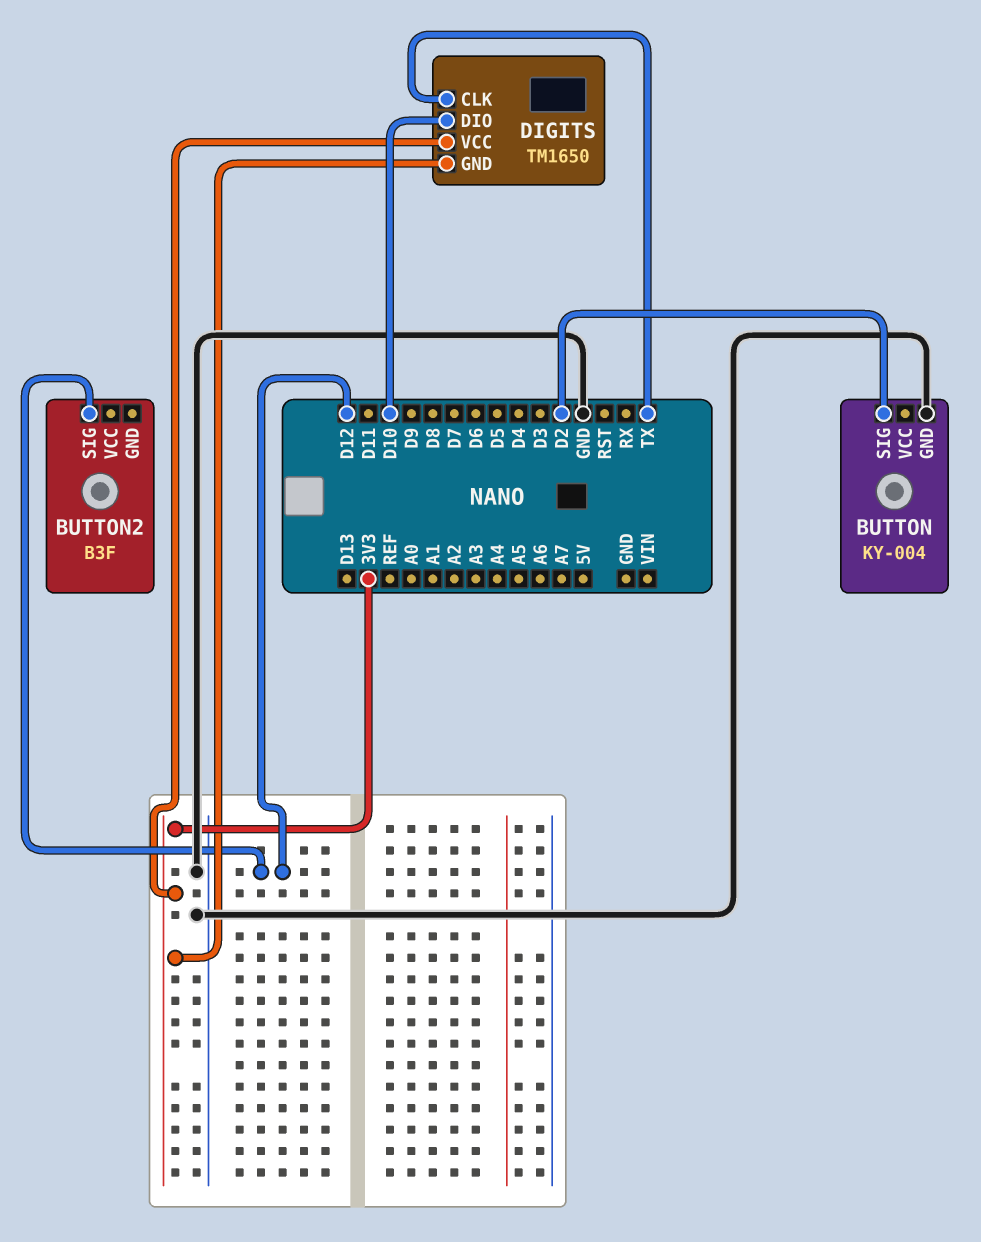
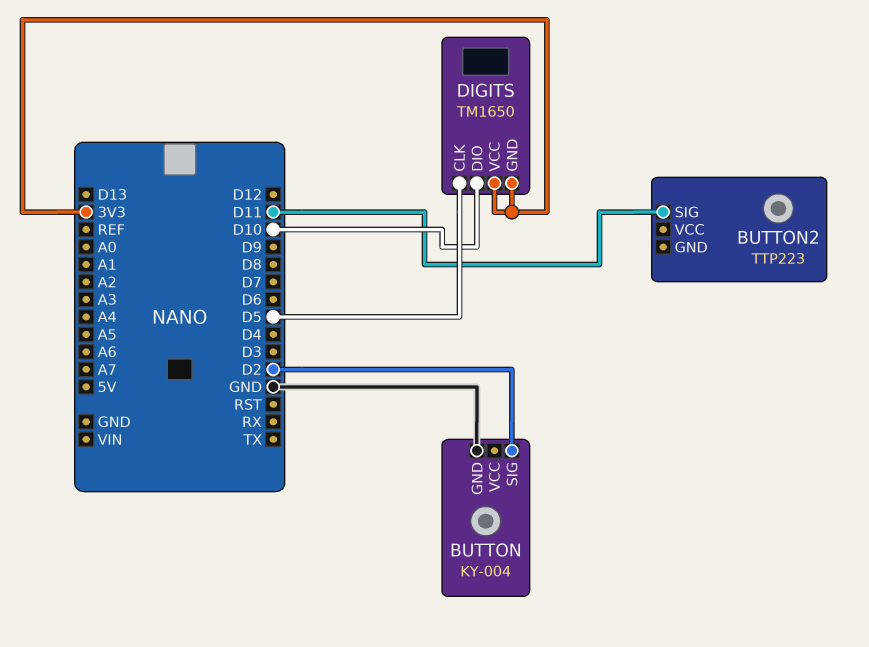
BUTTON2: B3F -> TTP223
BUTTON2 pin SIG: D12 -> D11
DIGITS pin CLK: TX -> D5

